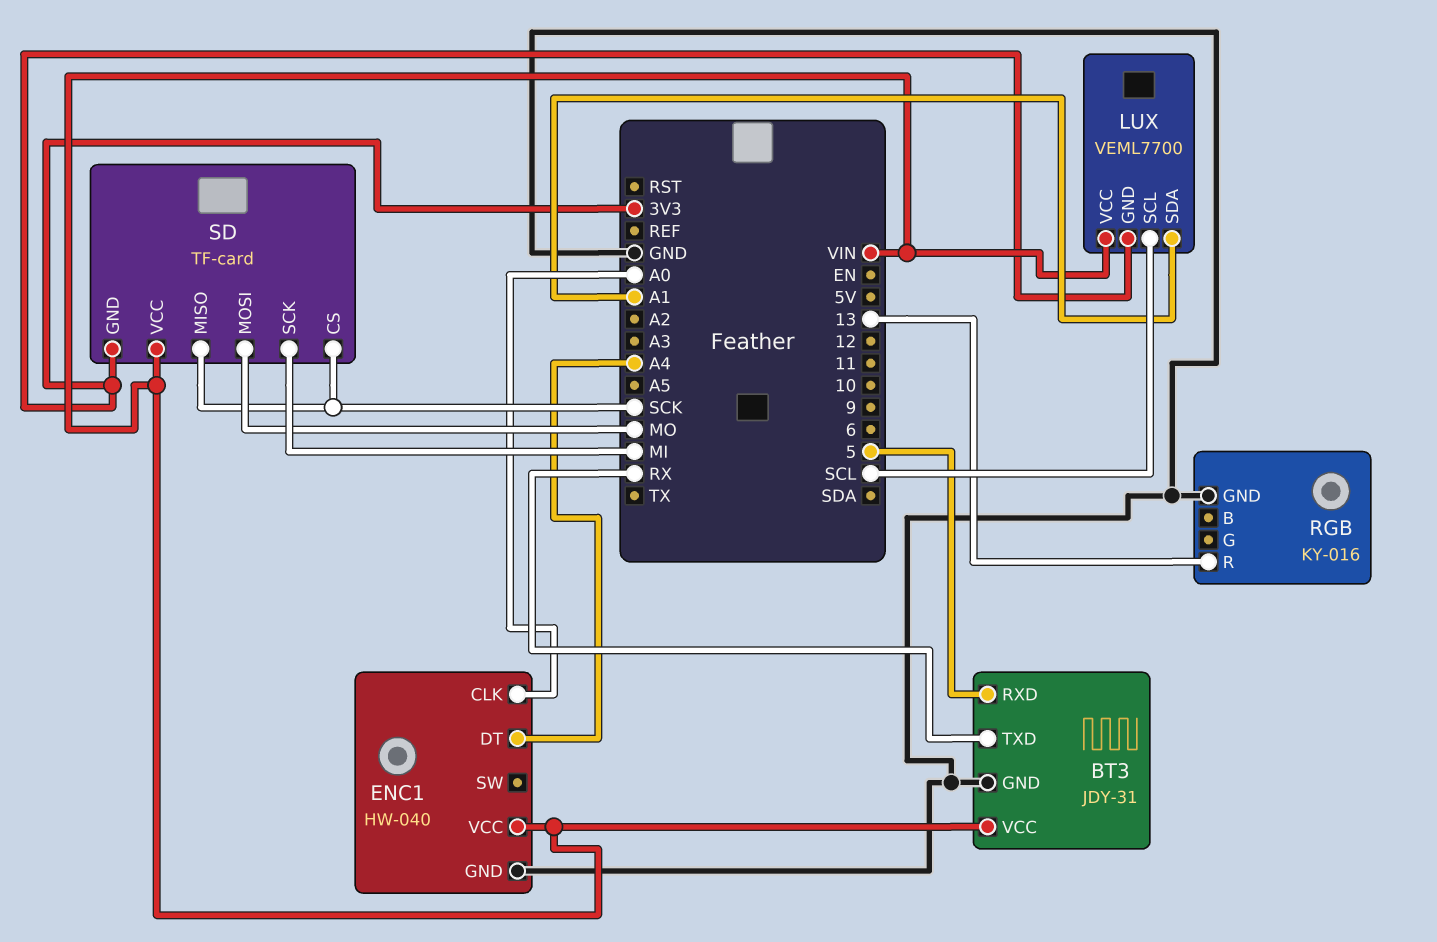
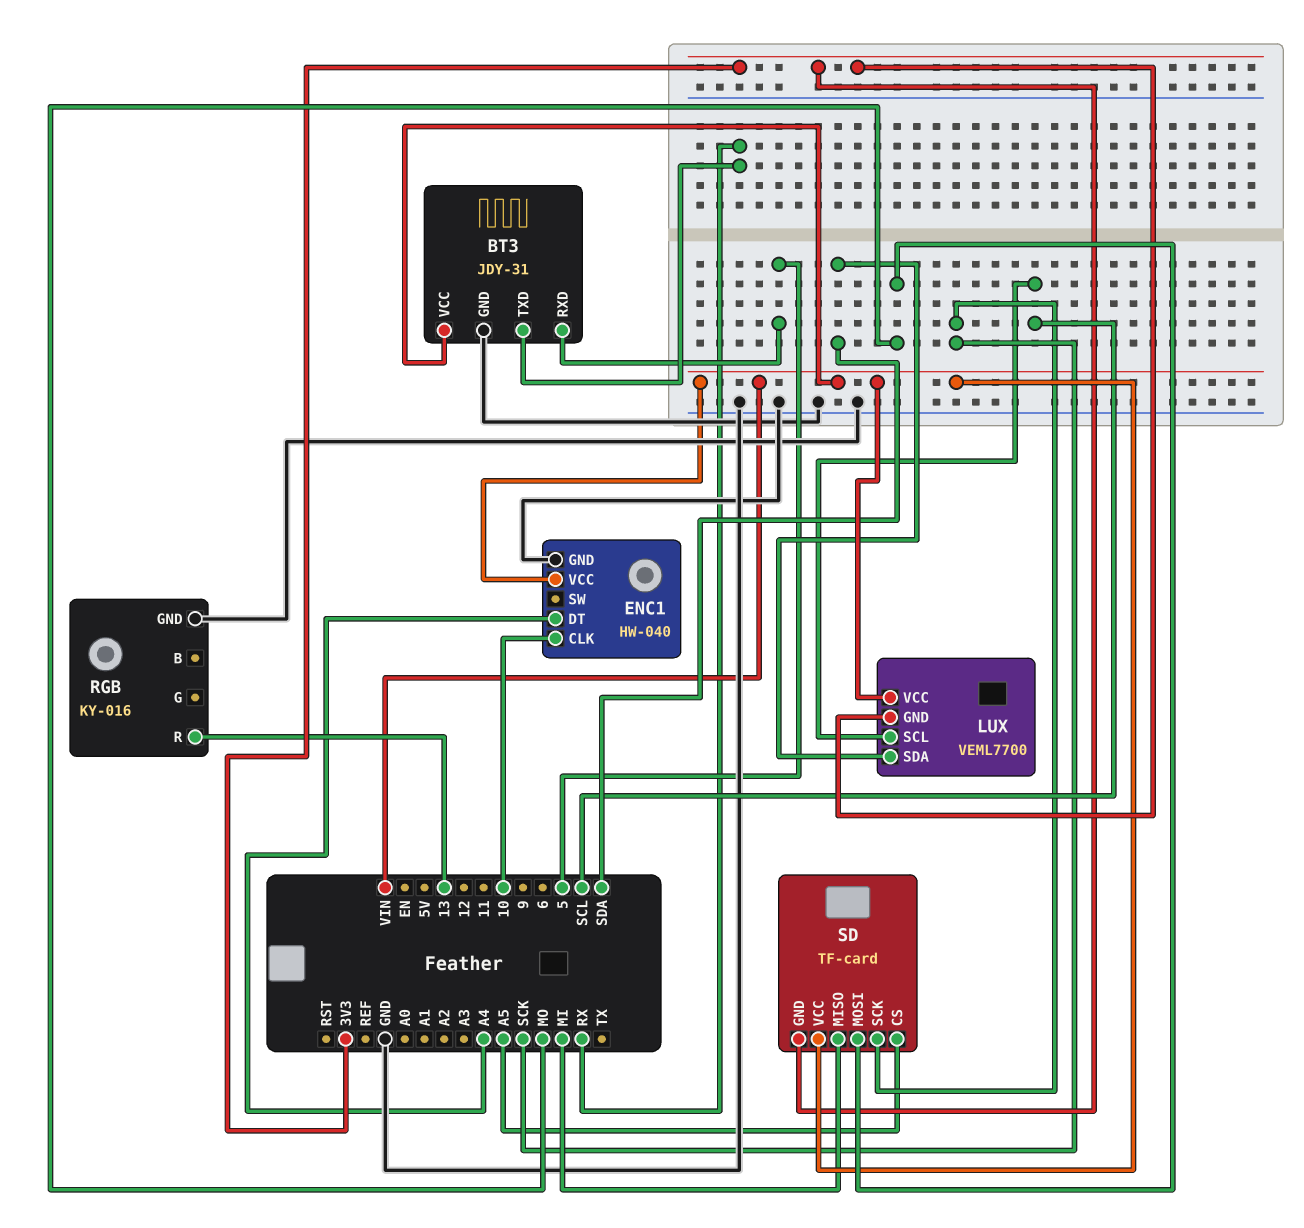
ENC1 pin CLK: A0 -> 10
LUX pin SDA: A1 -> SDA
SD pin CS: SCK -> A5
SD pin MISO: SCK -> MI
SD pin SCK: MI -> SCK

